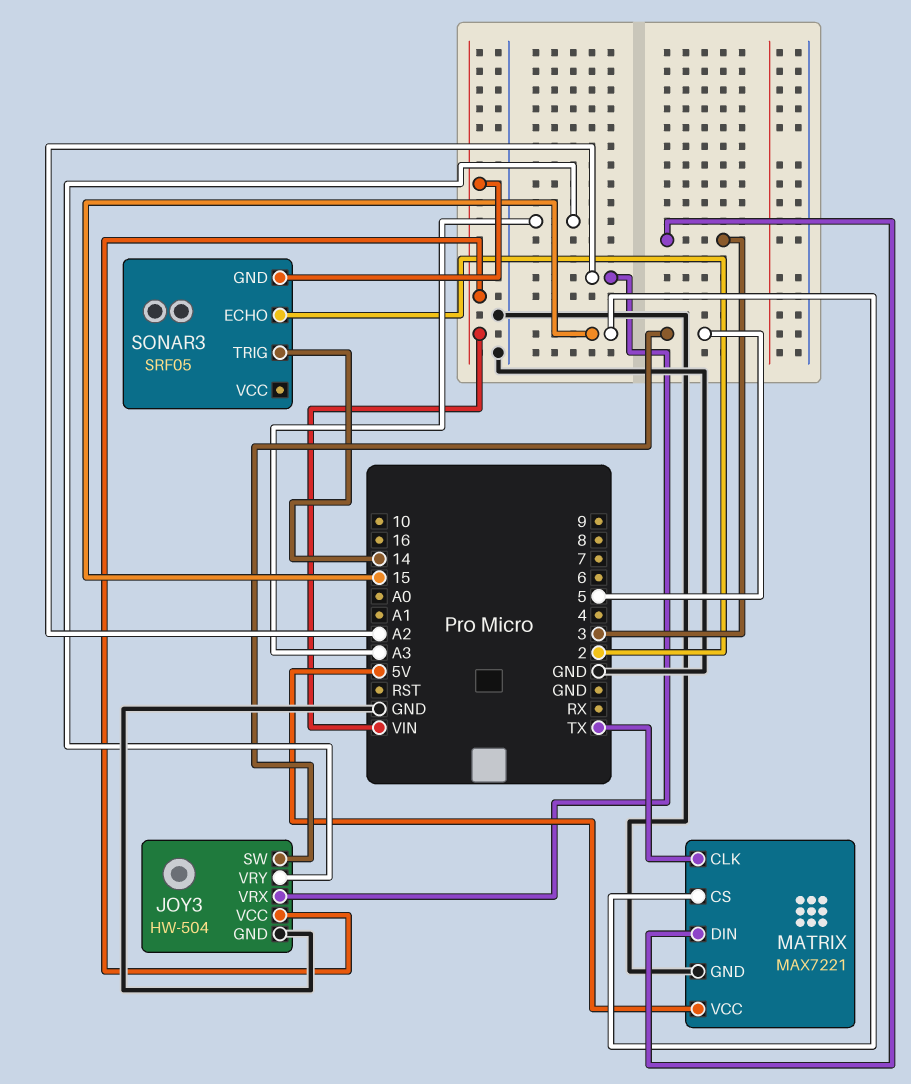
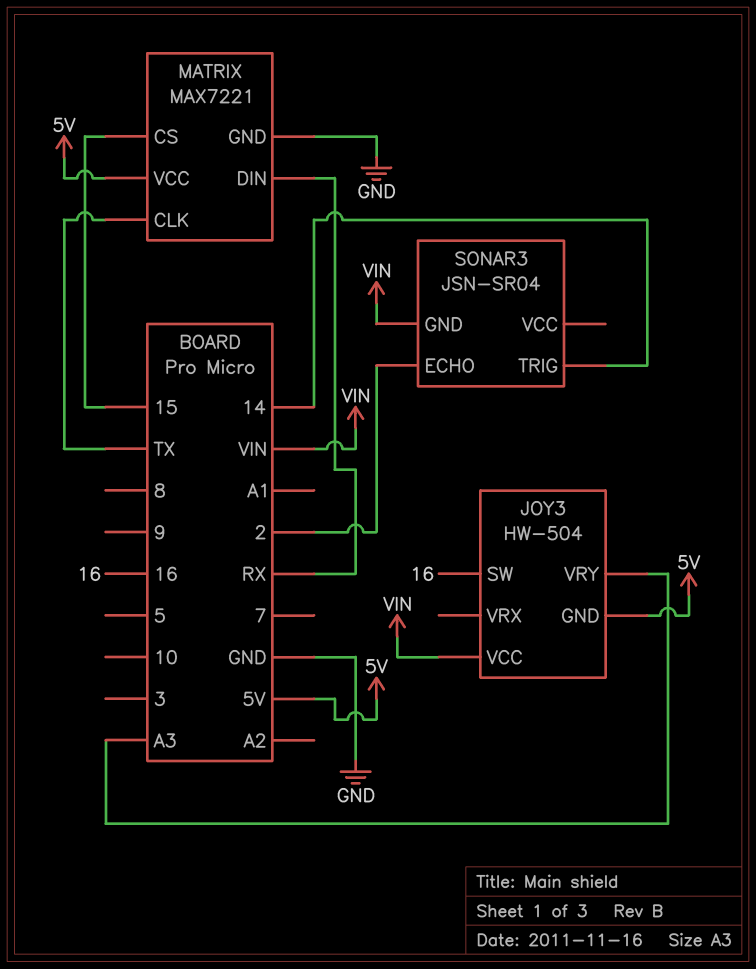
JOY3 pin GND: GND -> 5V
JOY3 pin SW: 5 -> 16
JOY3 pin VRX: A2 -> none
MATRIX pin DIN: 3 -> RX
SONAR3: SRF05 -> JSN-SR04

